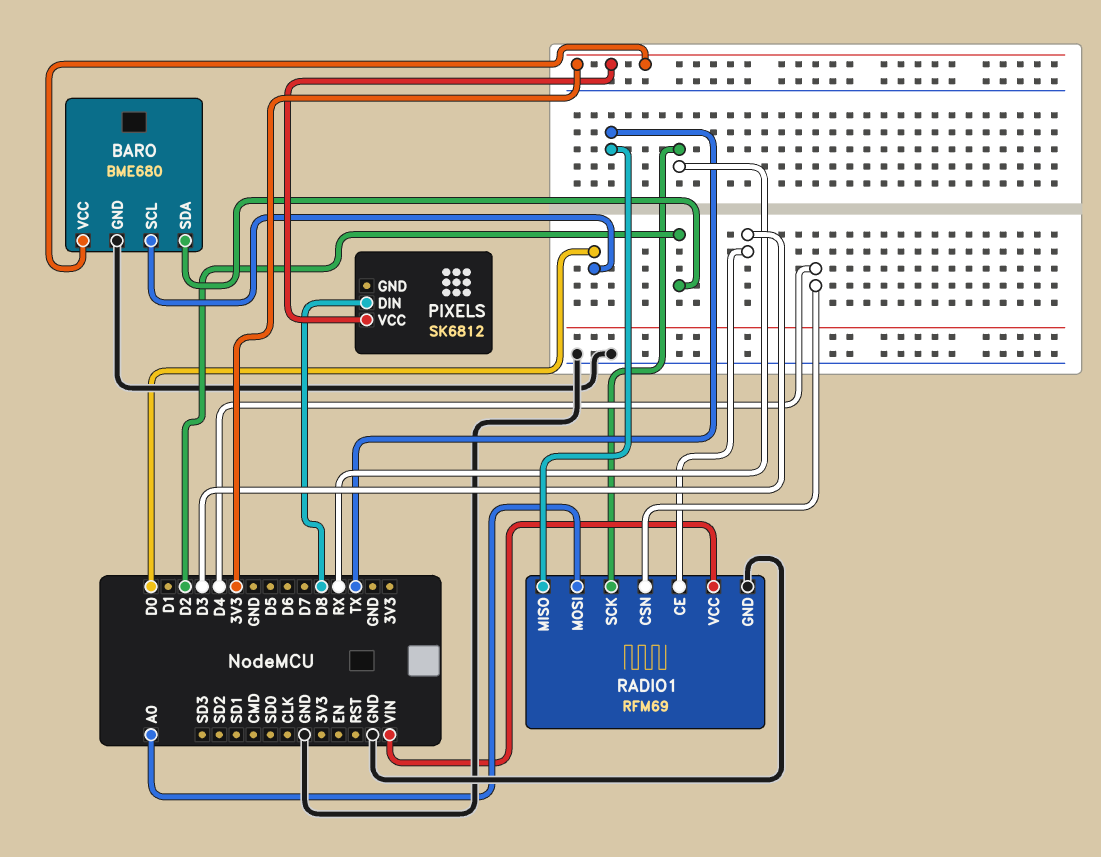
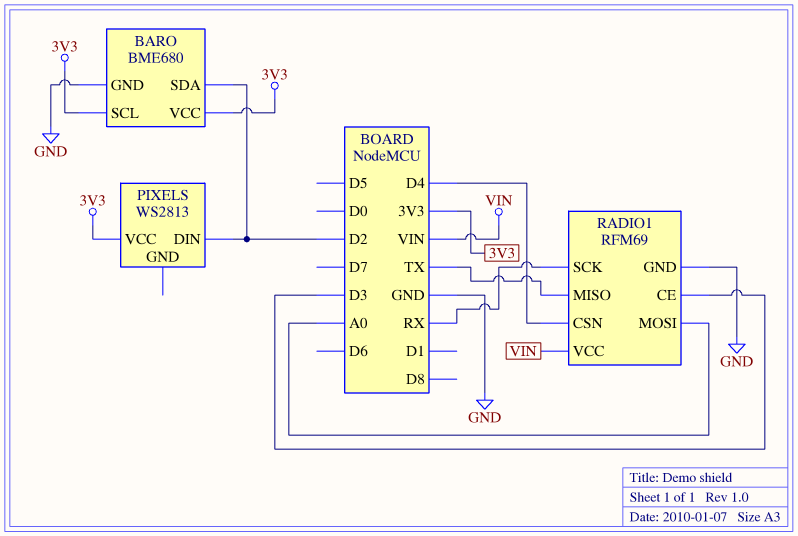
BARO pin SCL: D0 -> 3V3
PIXELS: SK6812 -> WS2813
PIXELS pin DIN: D8 -> D2

